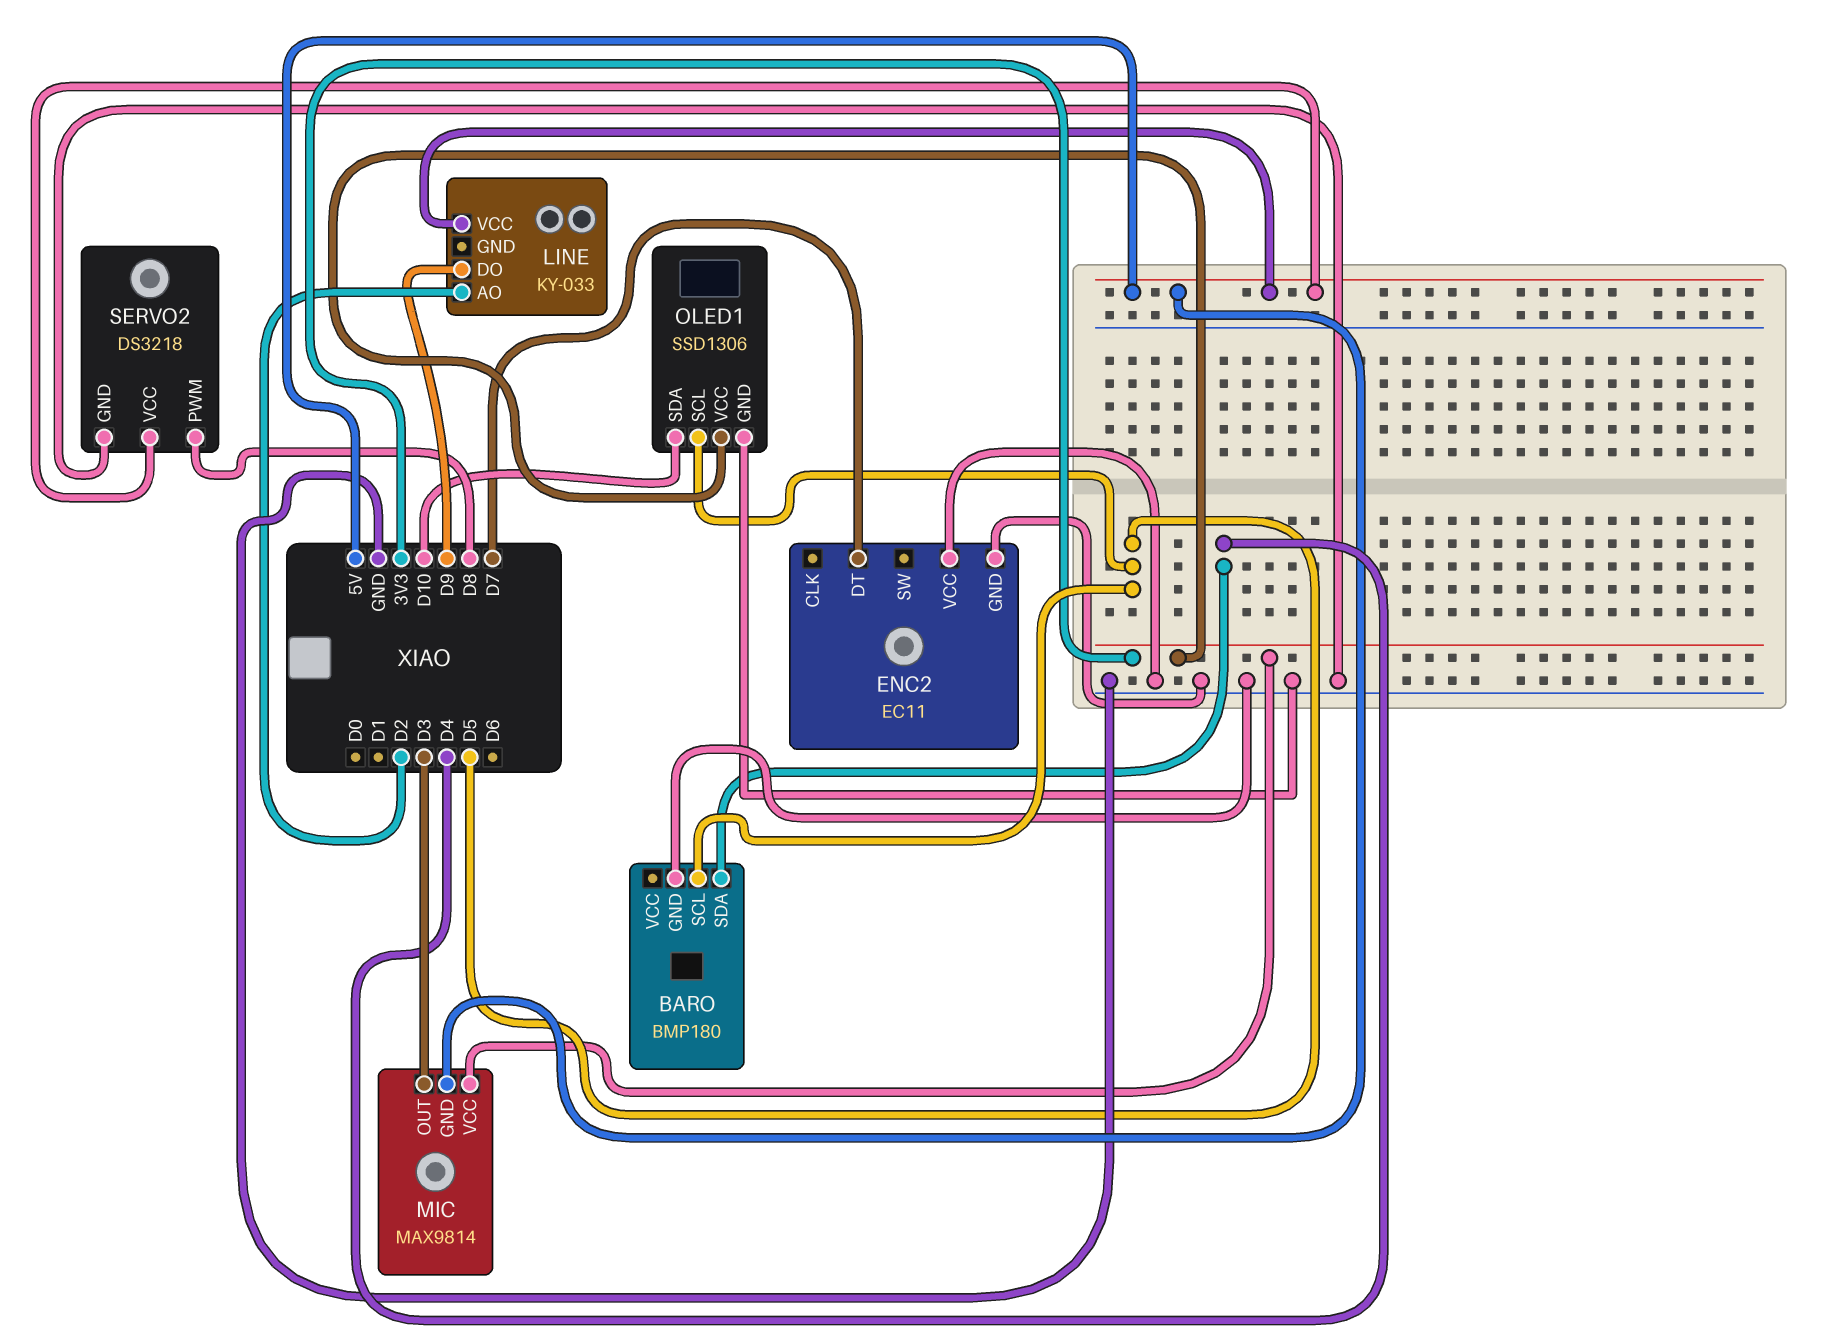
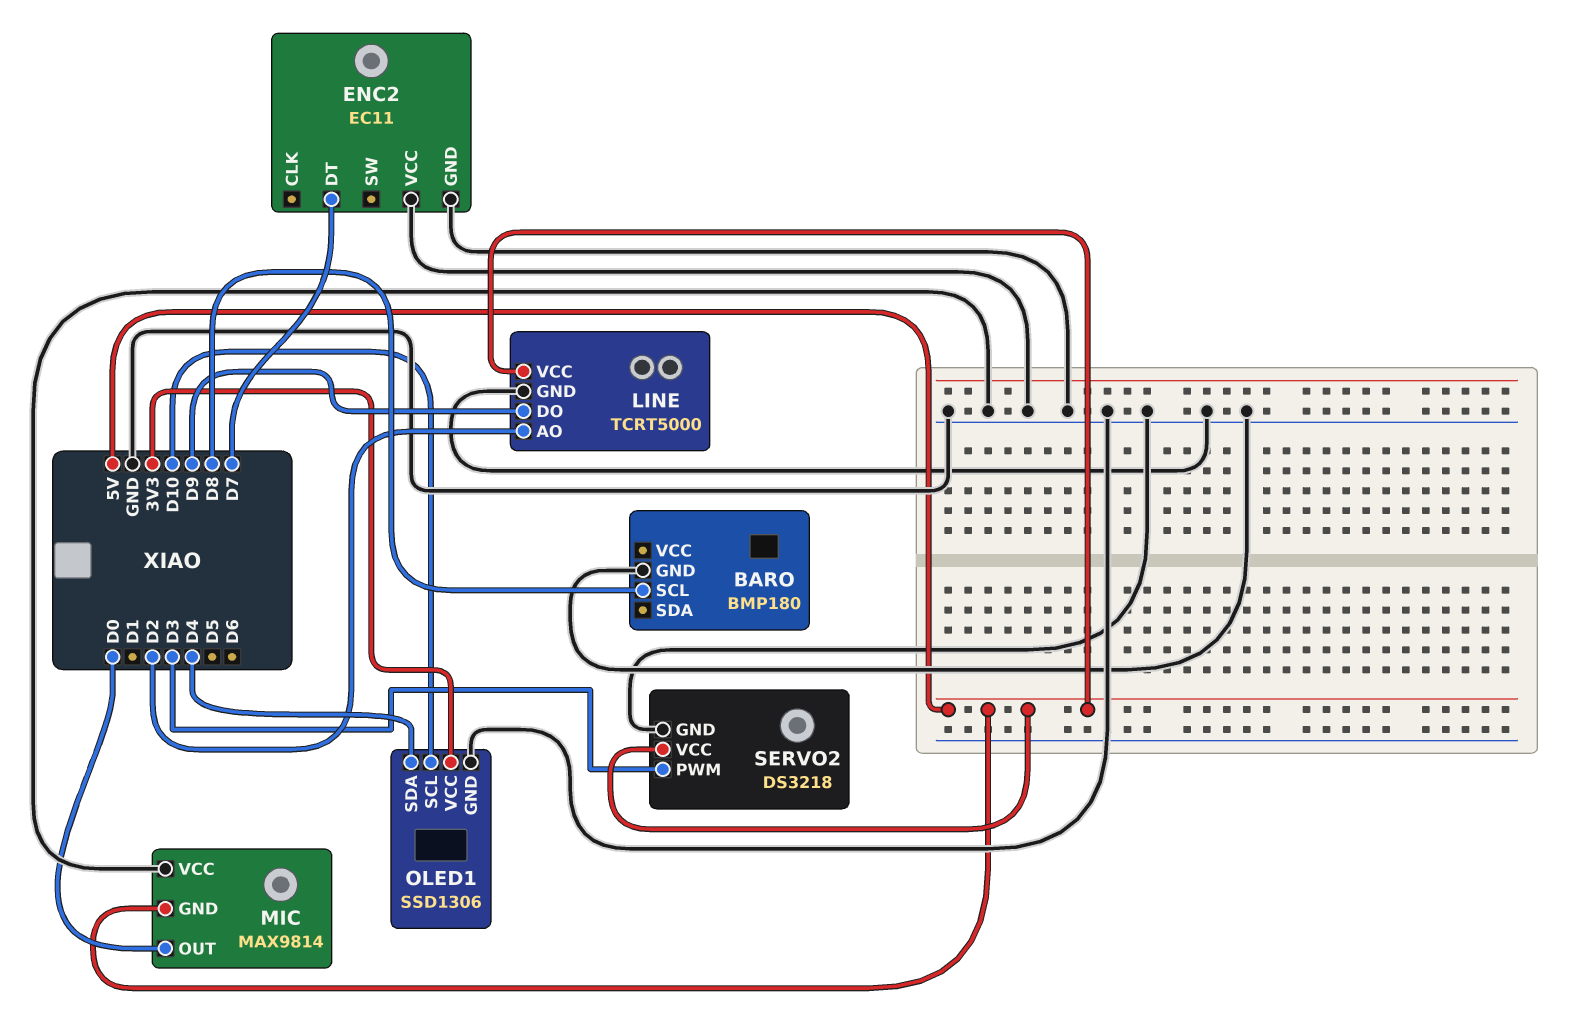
BARO pin SCL: D5 -> D8
BARO pin SDA: D4 -> none
LINE: KY-033 -> TCRT5000
LINE pin GND: none -> GND
MIC pin OUT: D3 -> D0
MIC pin VCC: 3V3 -> GND
OLED1 pin SCL: D5 -> D10
OLED1 pin SDA: D10 -> D4
SERVO2 pin PWM: D8 -> D3

